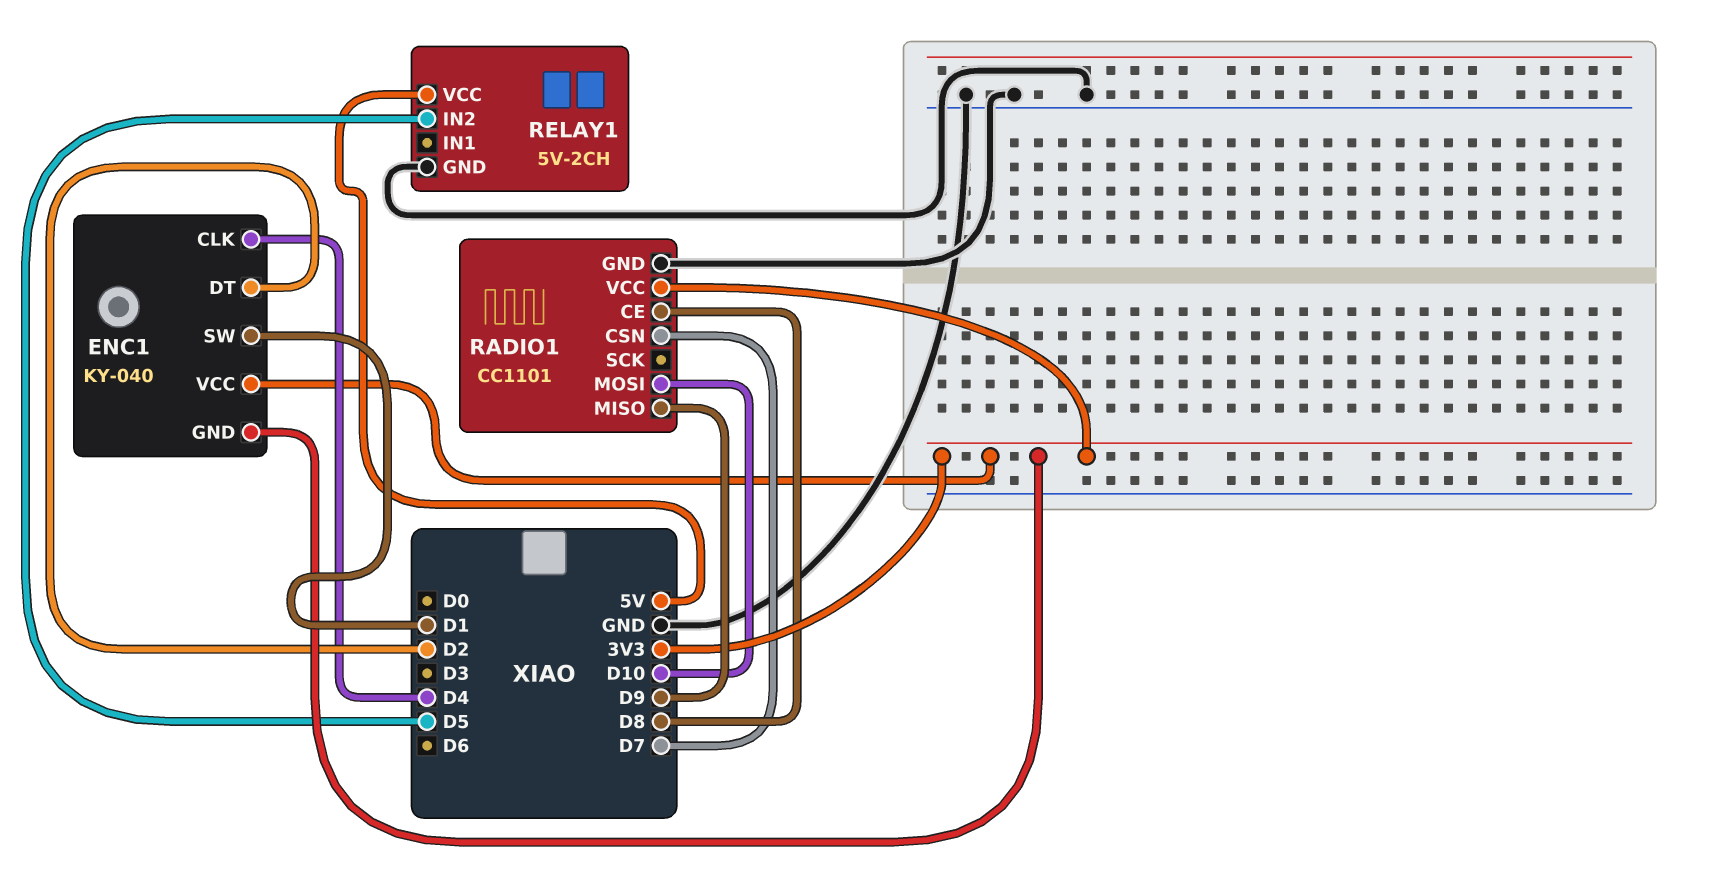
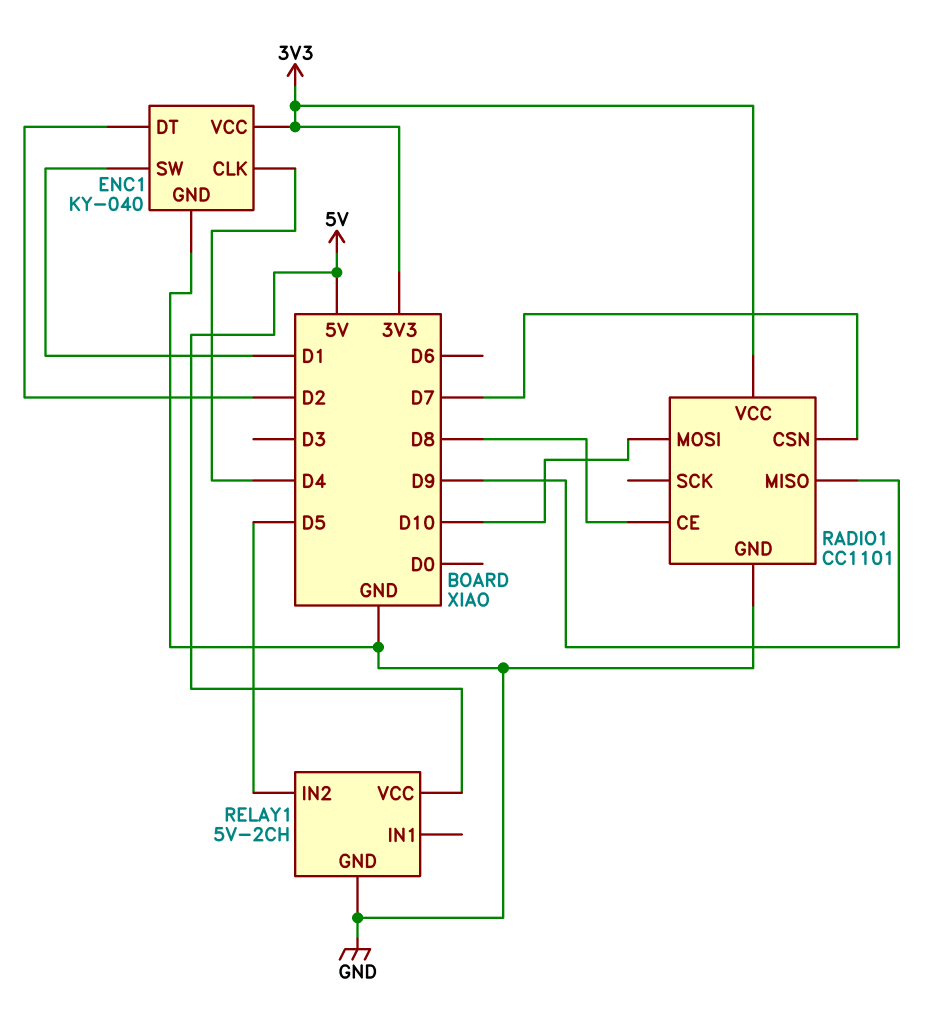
ENC1 pin GND: 3V3 -> GND

